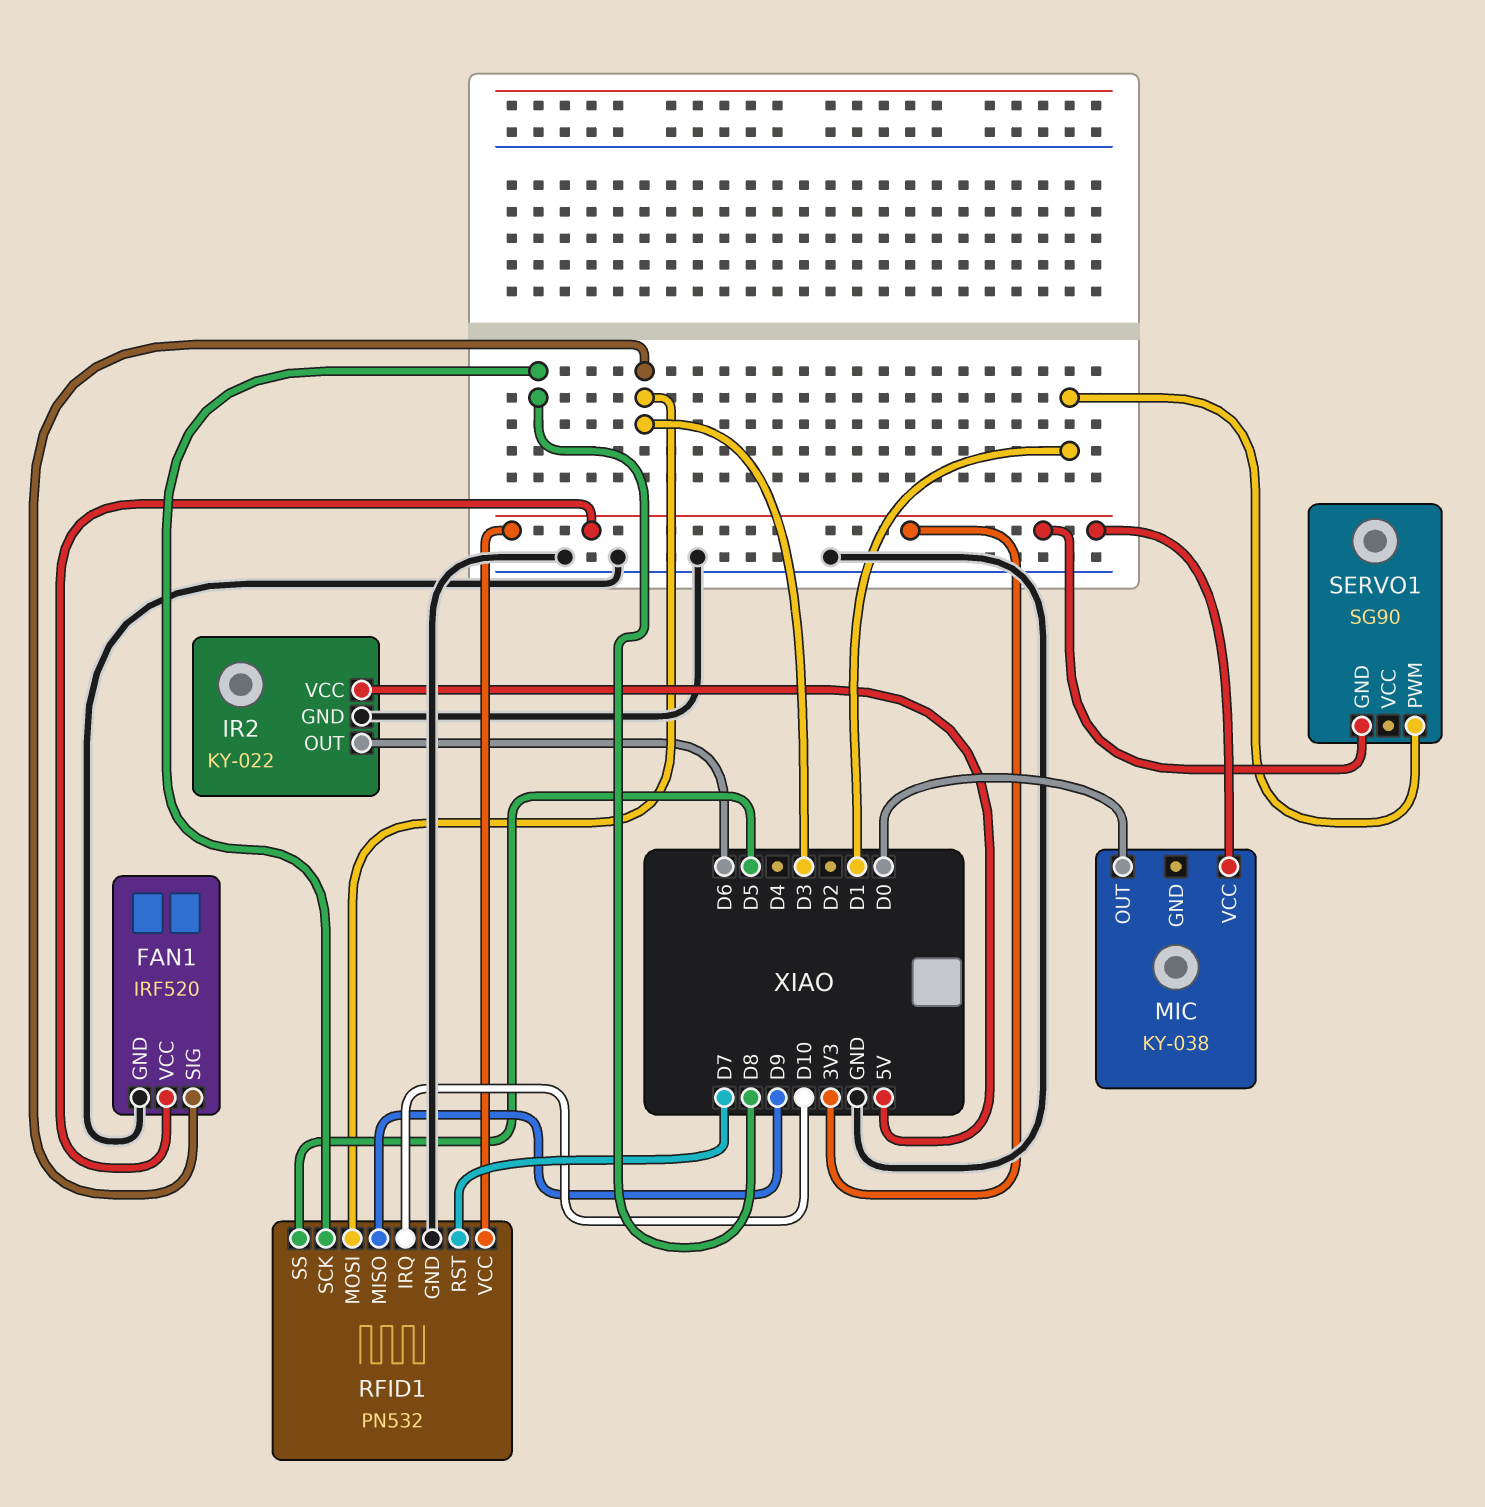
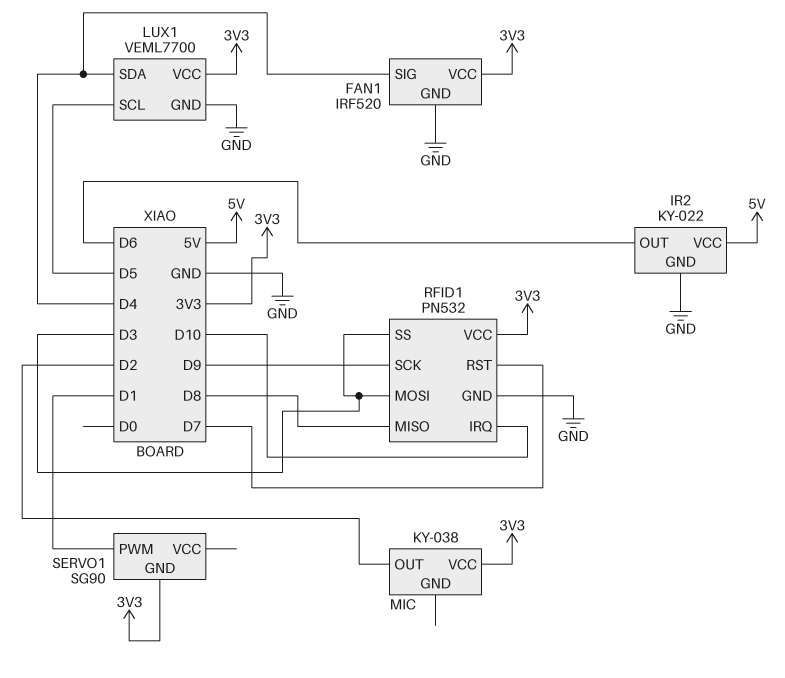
FAN1 pin SIG: D3 -> D4
LUX1: none -> VEML7700
LUX1 pin GND: none -> GND
LUX1 pin SCL: none -> D5
LUX1 pin SDA: none -> D4
LUX1 pin VCC: none -> 3V3
MIC pin OUT: D0 -> D2
RFID1 pin MISO: D9 -> D8
RFID1 pin SCK: D8 -> D9
RFID1 pin SS: D5 -> D3

